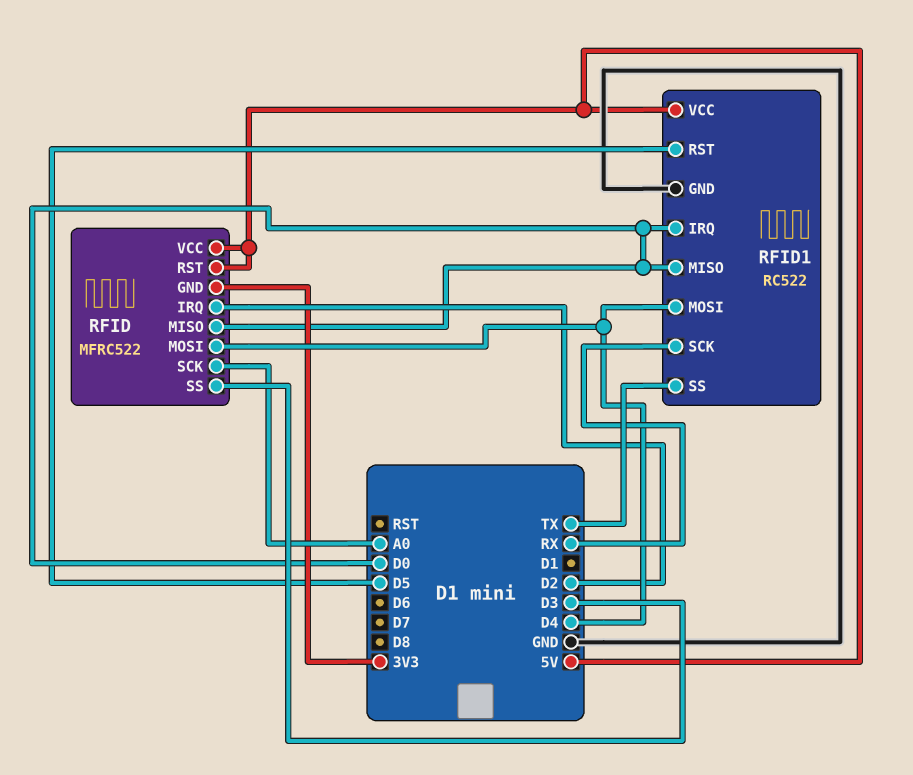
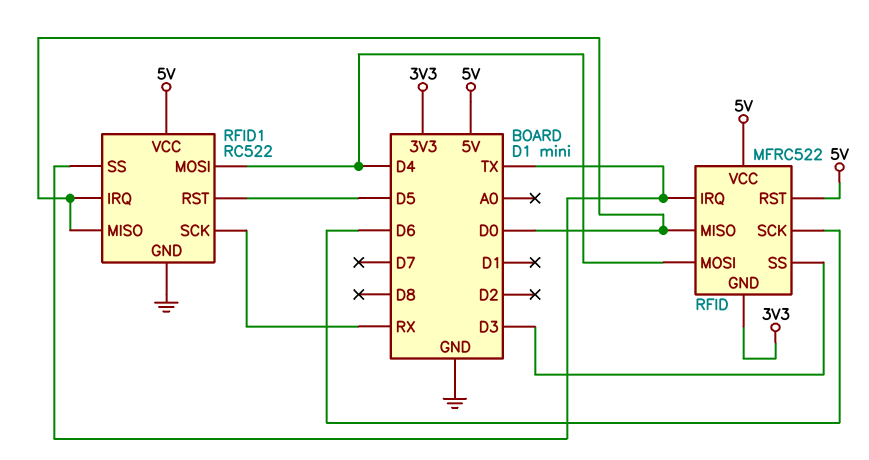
RFID pin IRQ: D2 -> TX
RFID pin SCK: A0 -> D6

